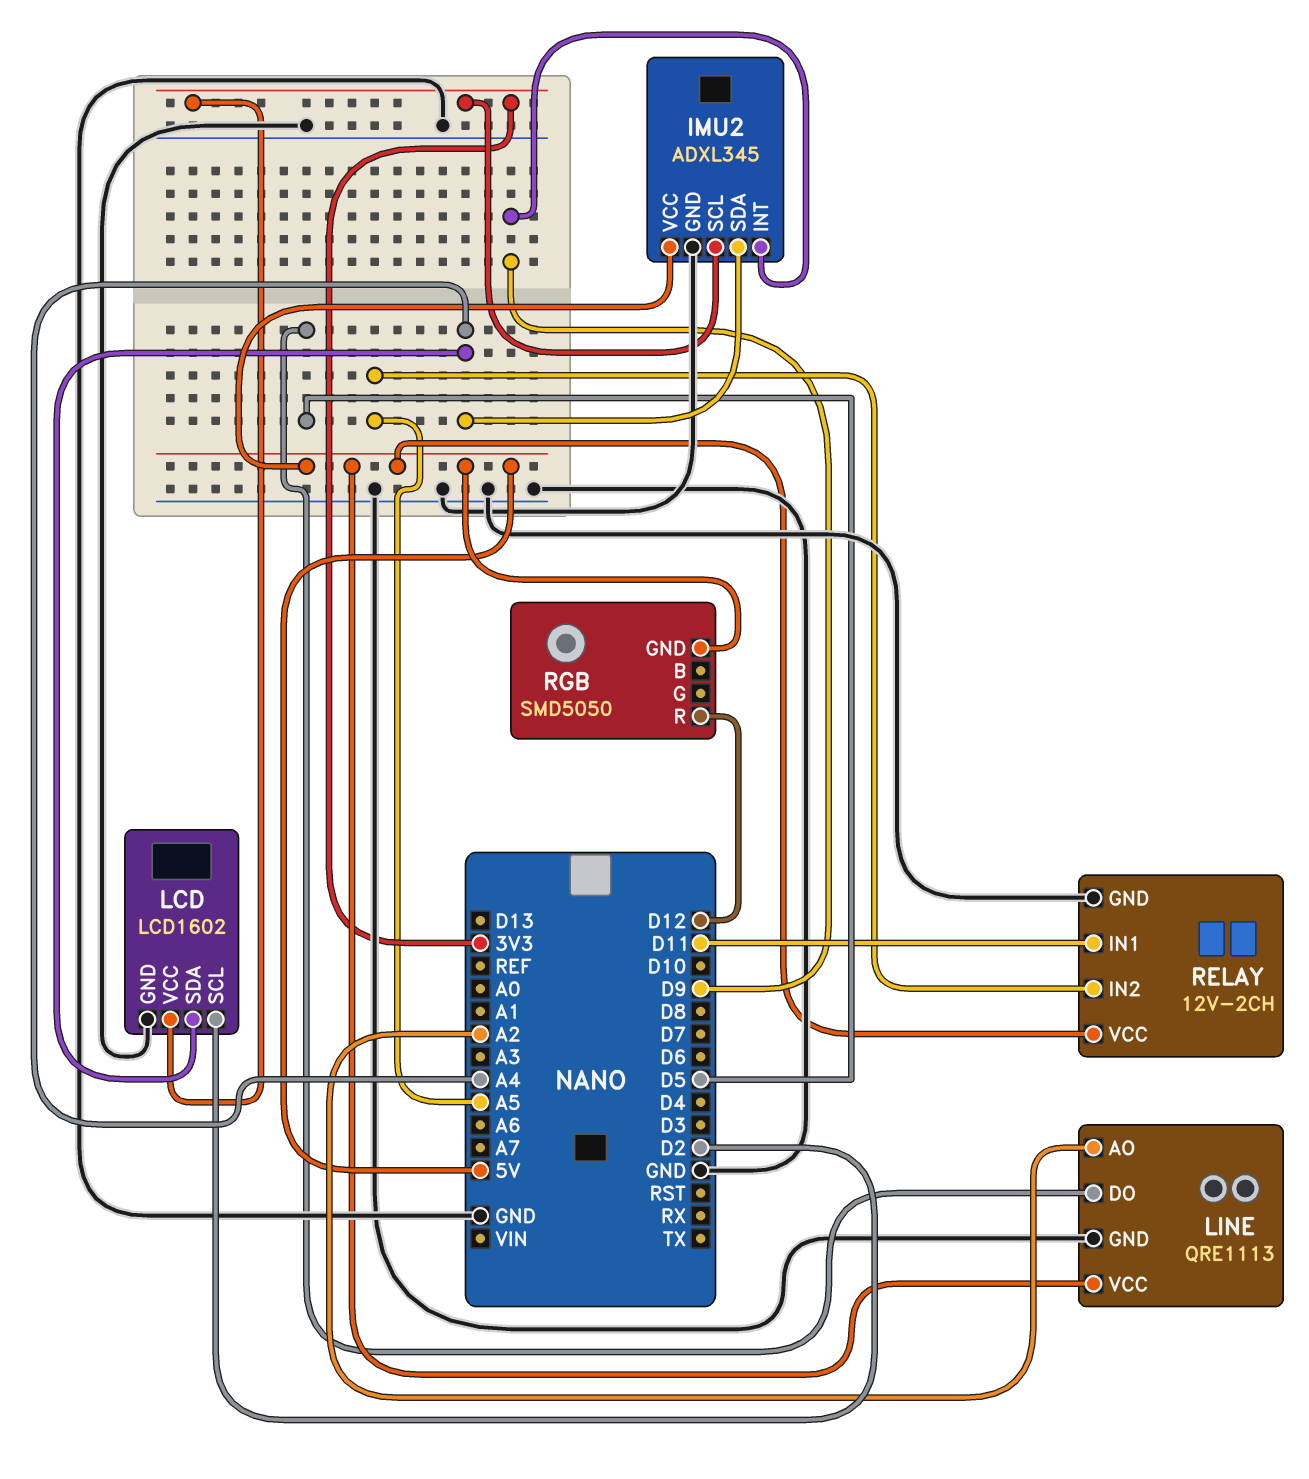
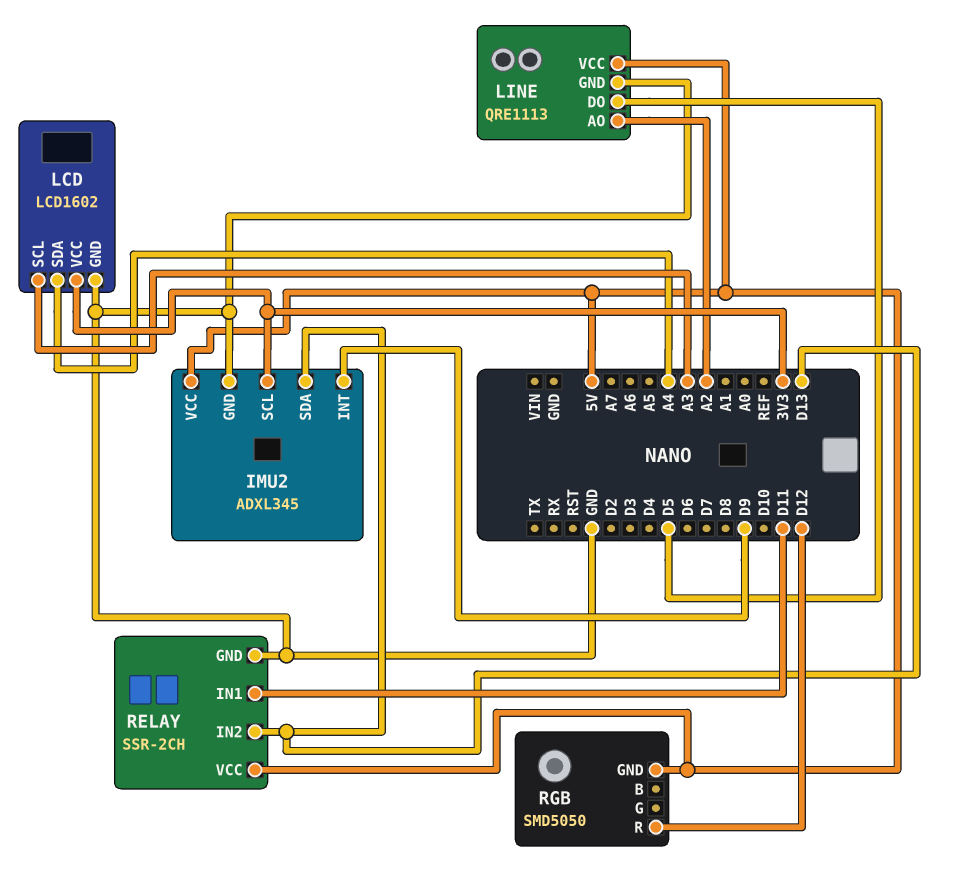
IMU2 pin SDA: A4 -> D13
LCD pin SCL: D2 -> A3
RELAY: 12V-2CH -> SSR-2CH
RELAY pin IN2: A5 -> D13

